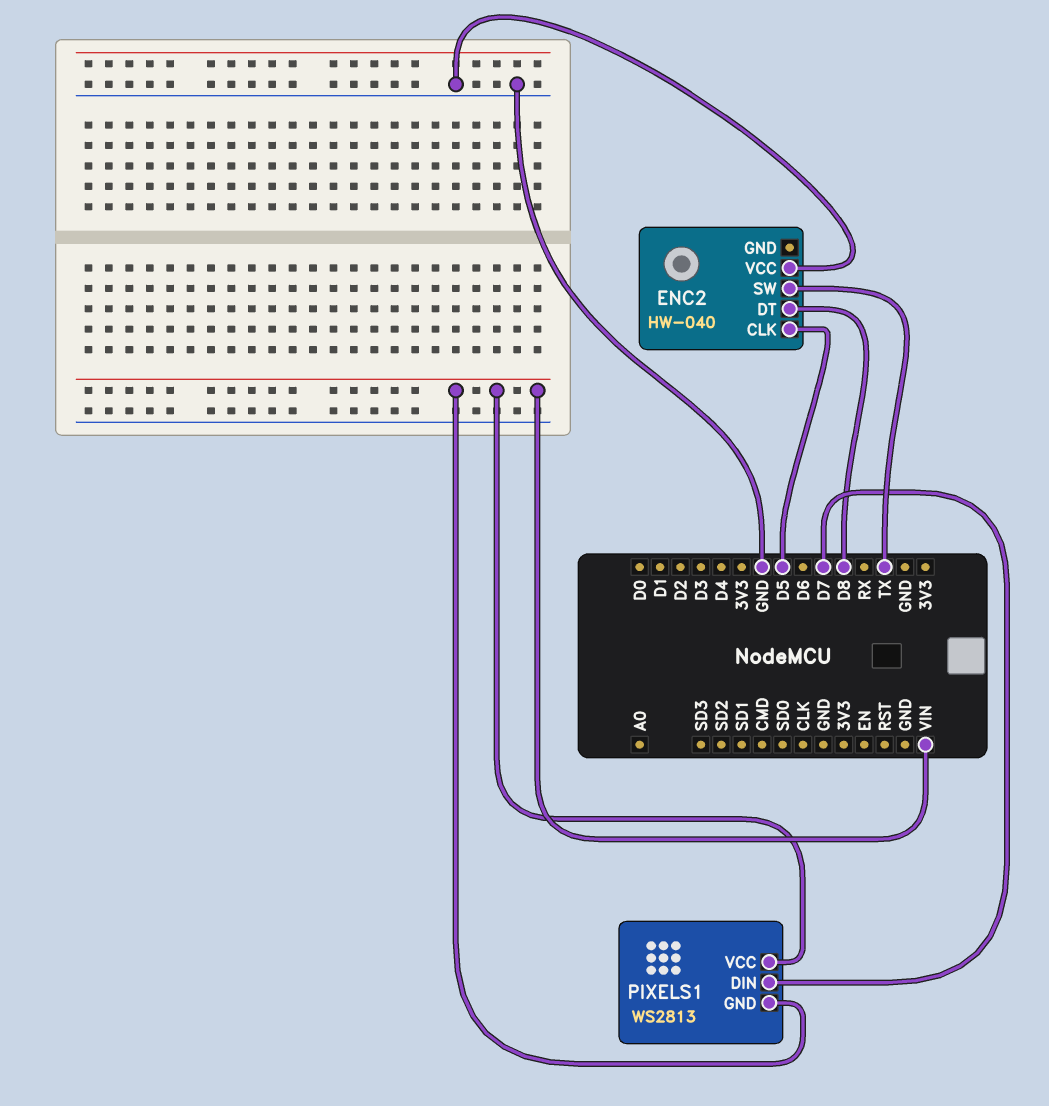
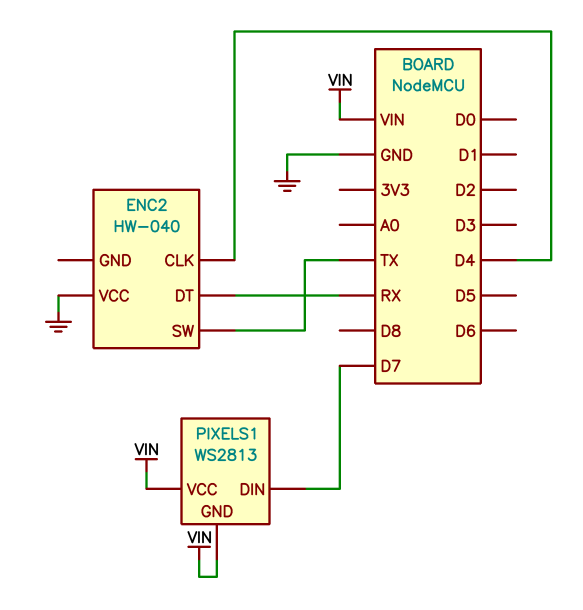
ENC2 pin CLK: D5 -> D4
ENC2 pin DT: D8 -> RX

